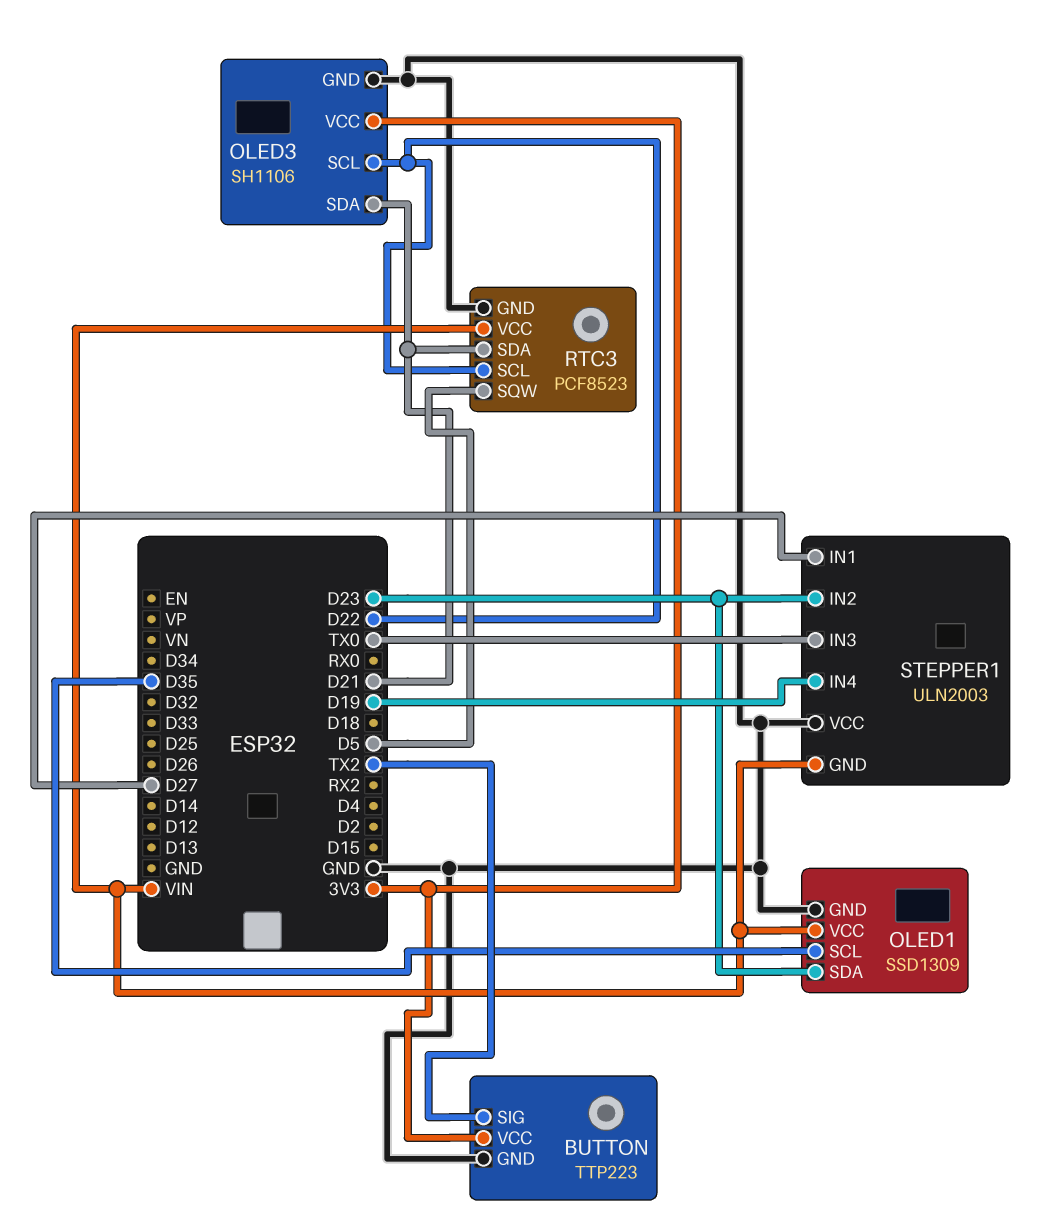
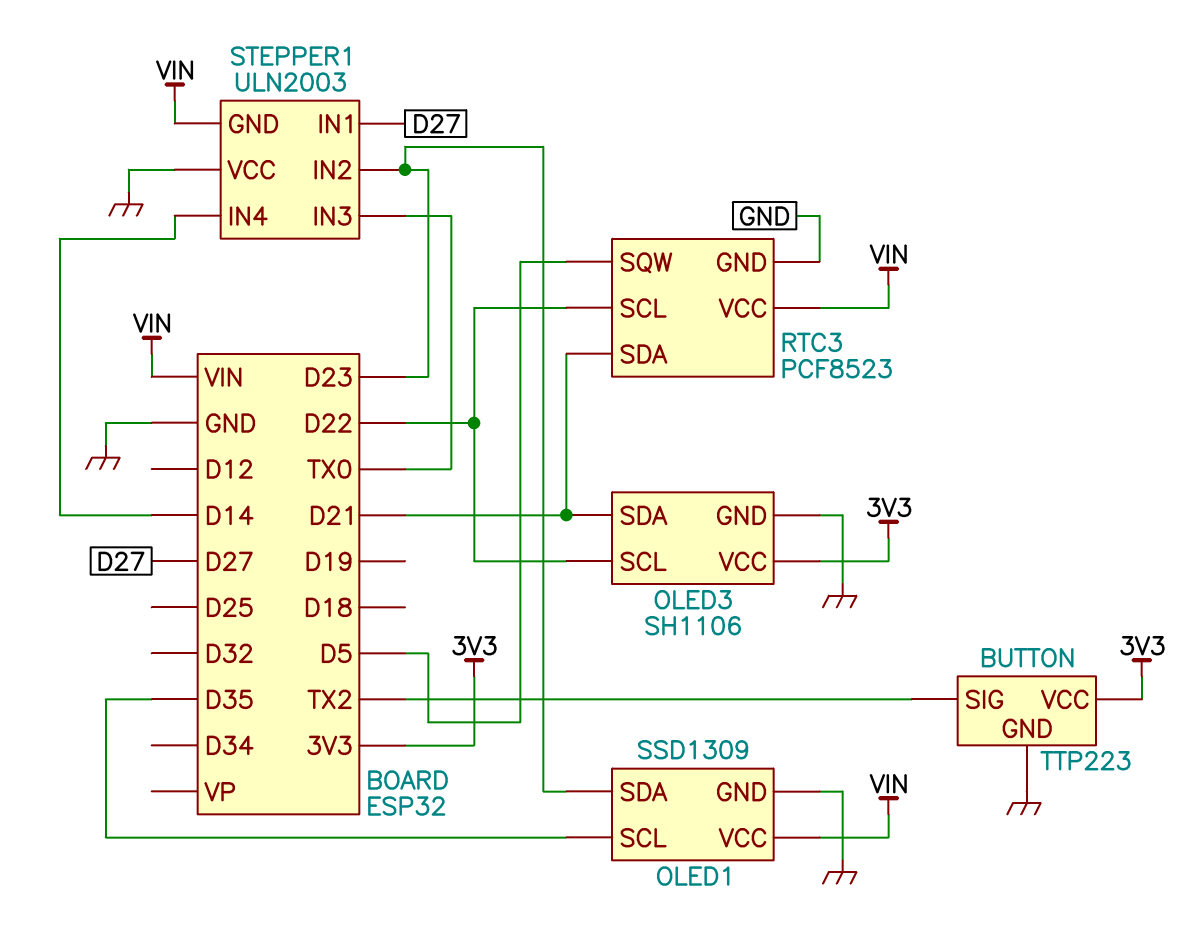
STEPPER1 pin IN4: D19 -> D14

